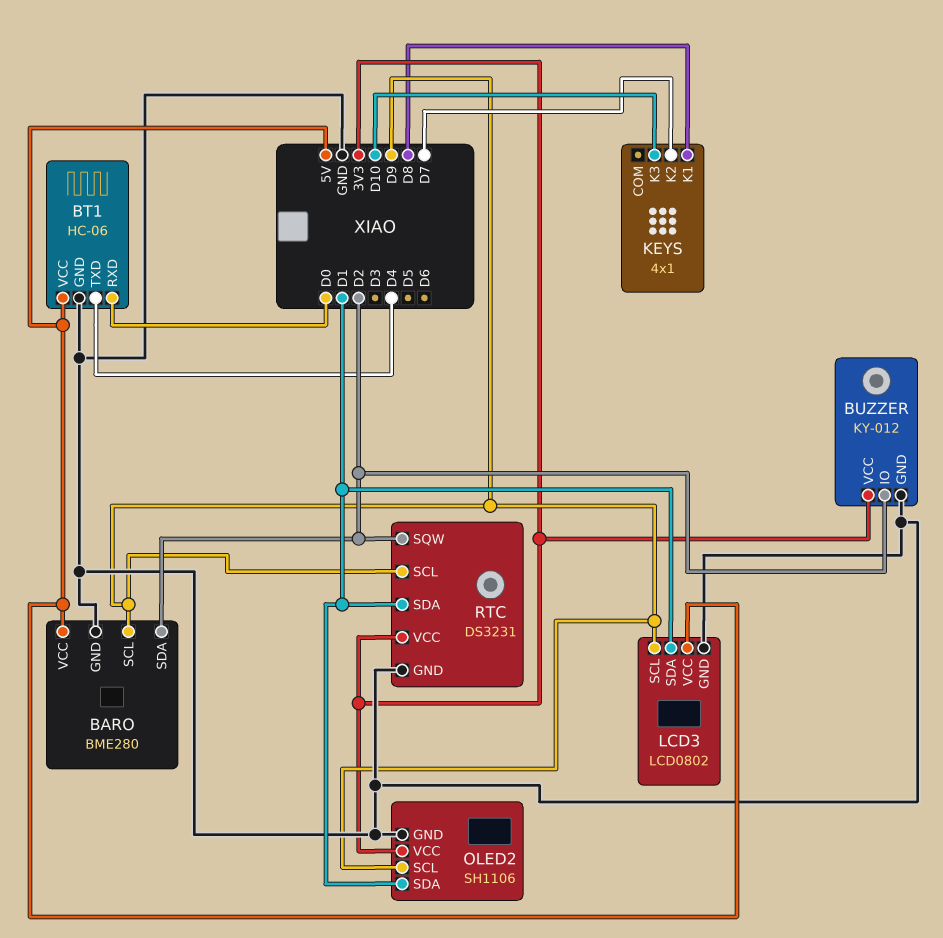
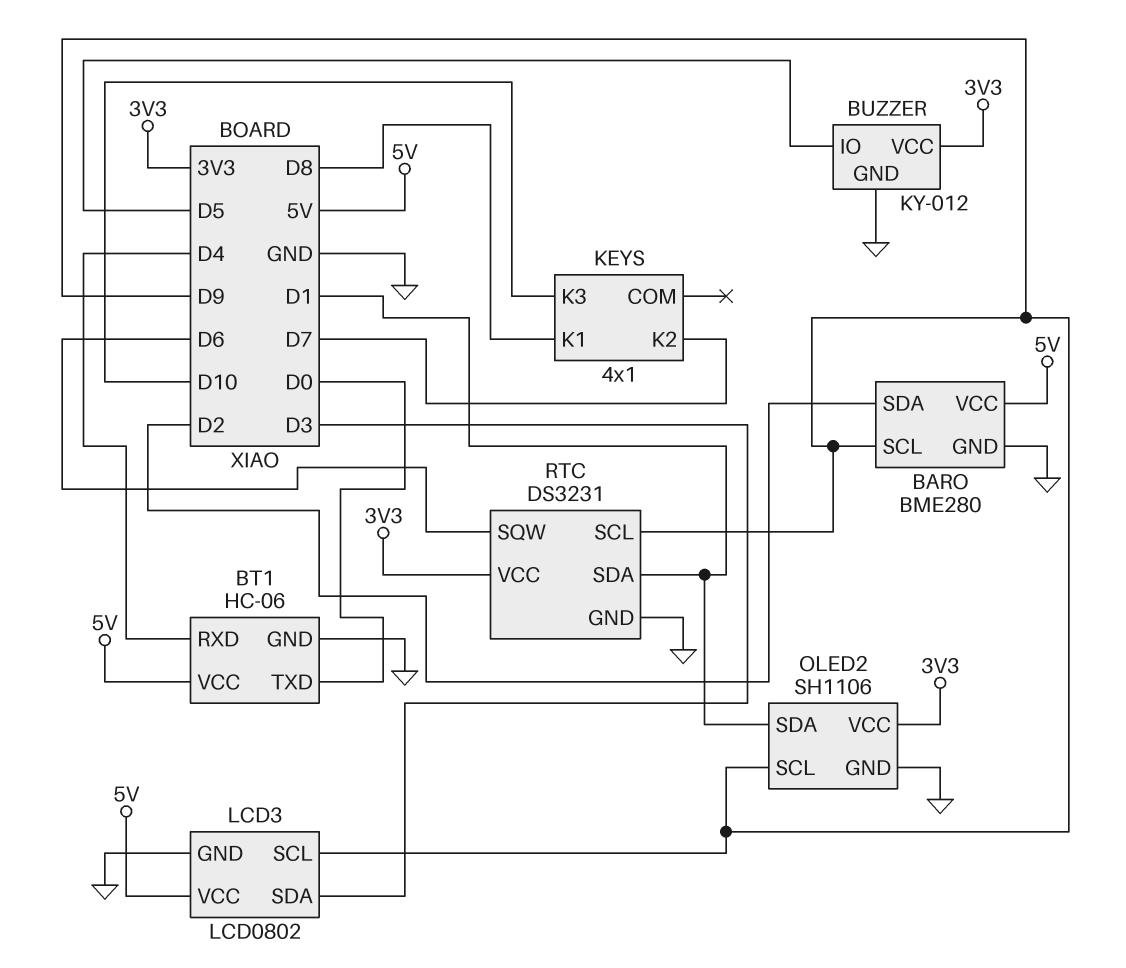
BT1 pin RXD: D0 -> D4
BT1 pin TXD: D4 -> D0
BUZZER pin IO: D2 -> D5
LCD3 pin SDA: D1 -> D3
RTC pin SQW: D2 -> D6

